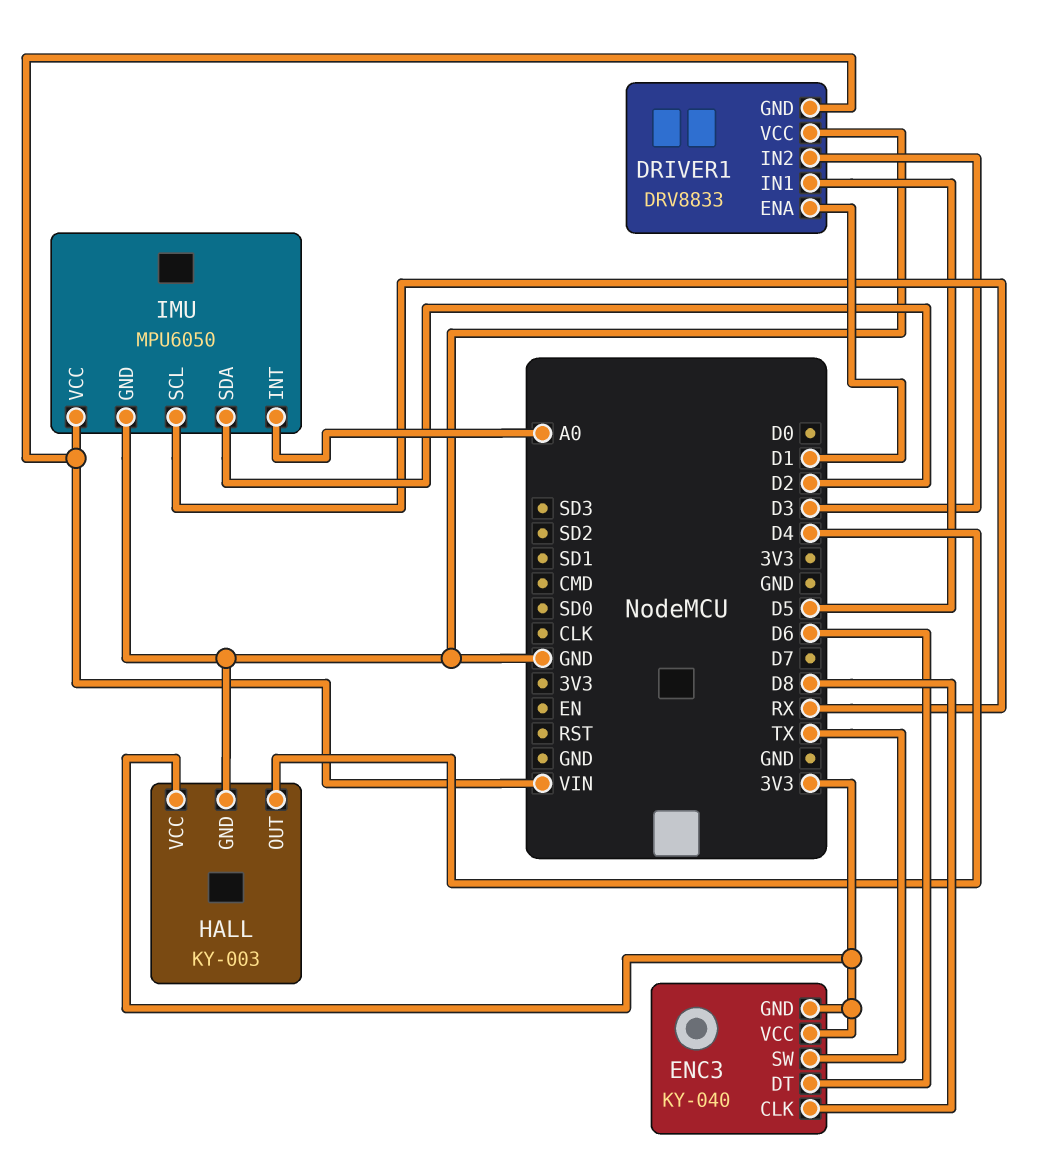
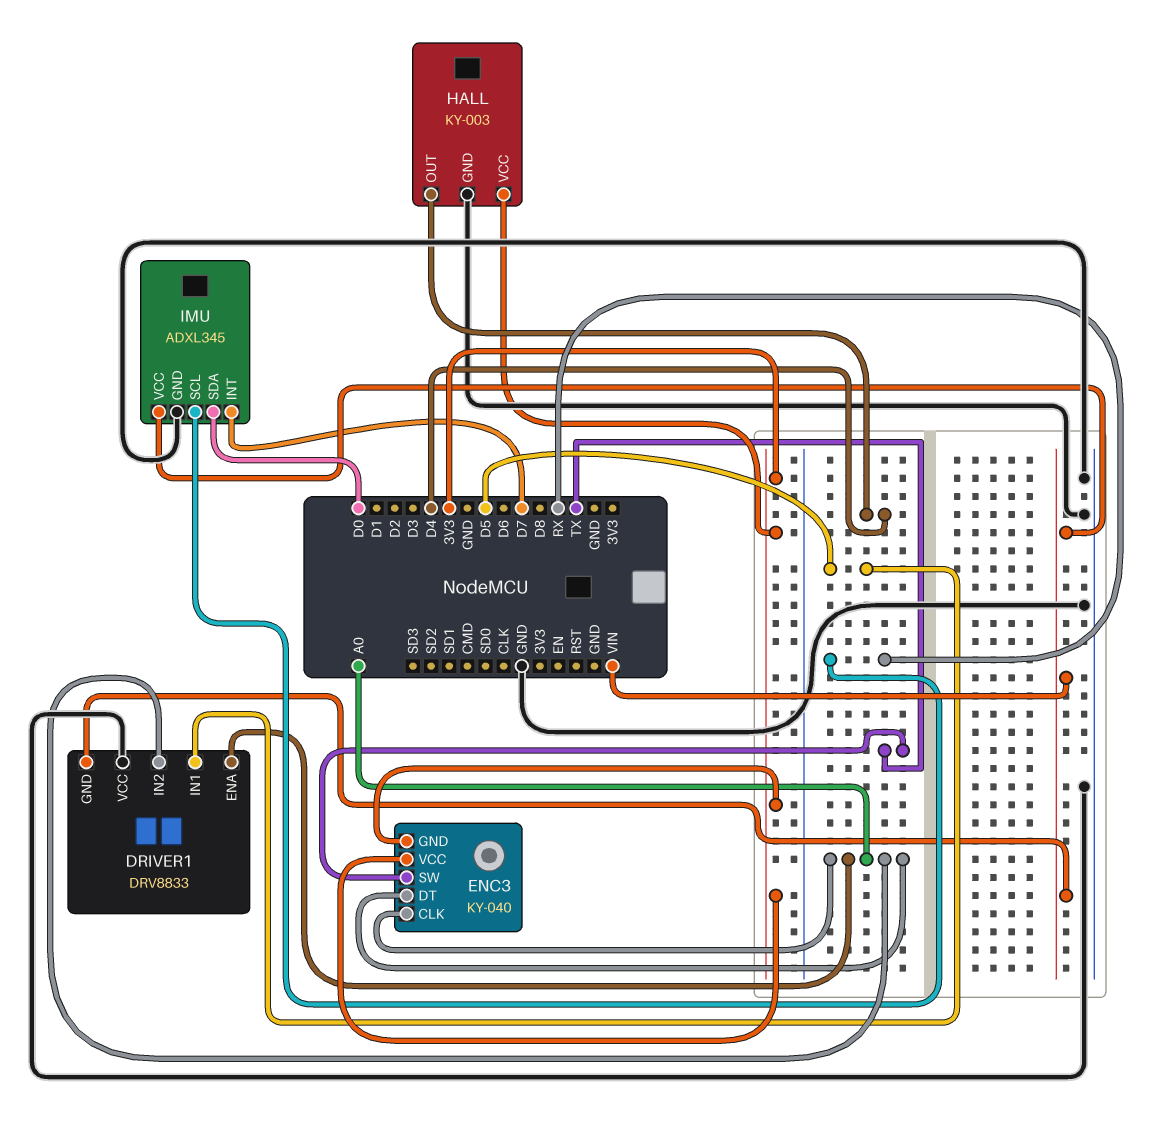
DRIVER1 pin ENA: D1 -> A0
DRIVER1 pin IN2: D3 -> A0
ENC3 pin CLK: D8 -> A0
ENC3 pin DT: D6 -> A0
IMU: MPU6050 -> ADXL345
IMU pin INT: A0 -> D7
IMU pin SDA: D2 -> D0

